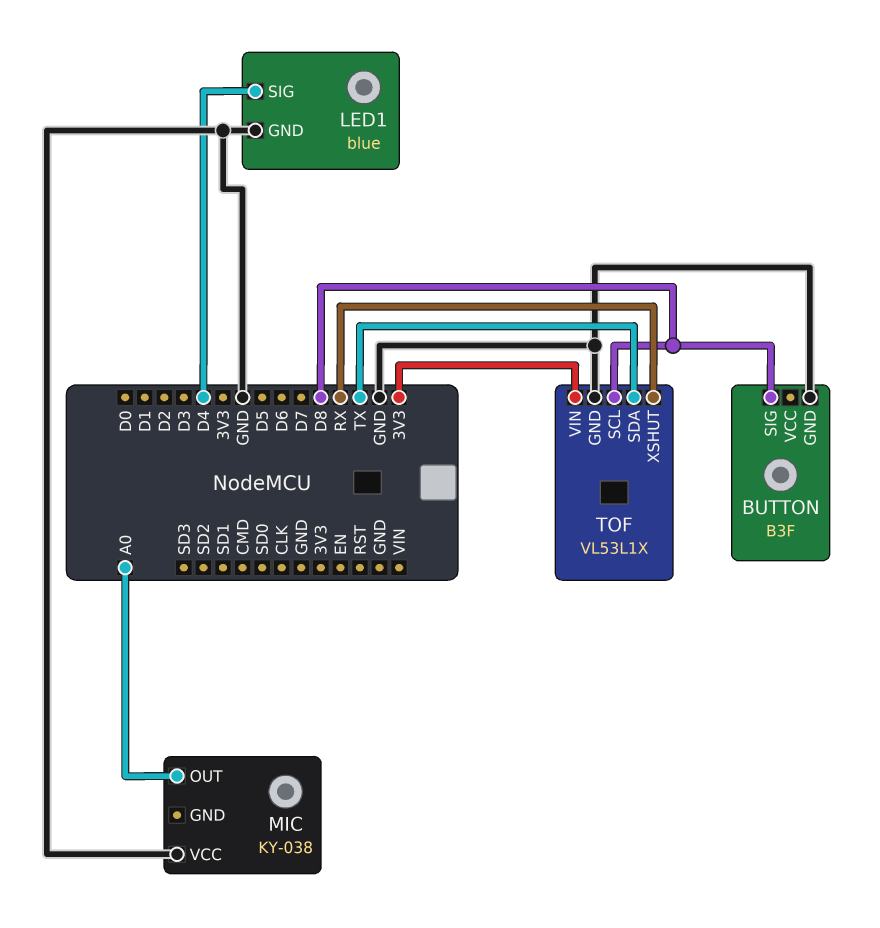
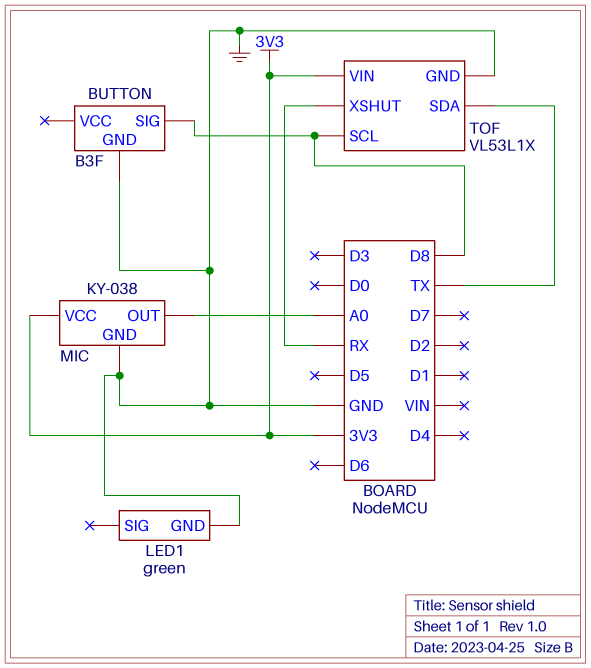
LED1: blue -> green
LED1 pin SIG: D4 -> none
MIC pin GND: none -> GND
MIC pin VCC: GND -> 3V3

